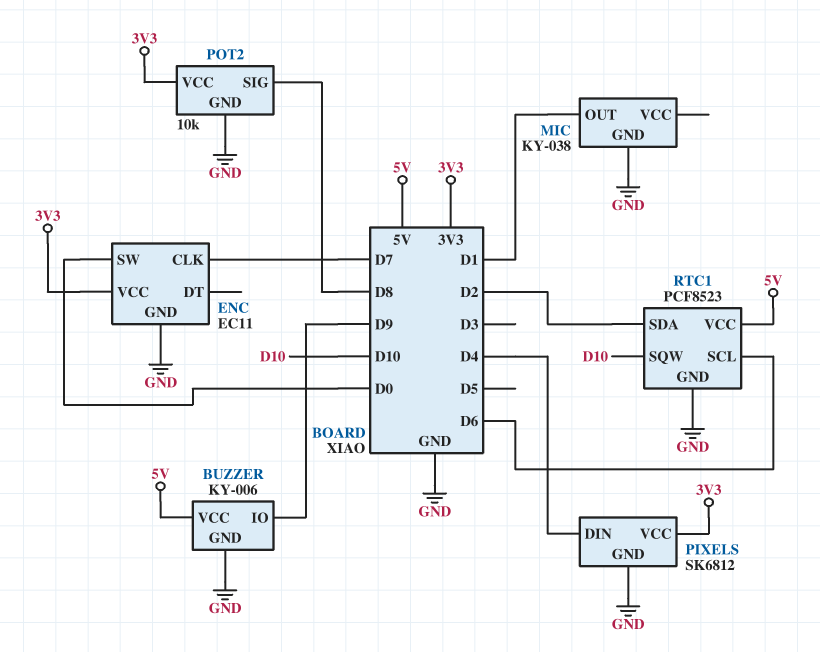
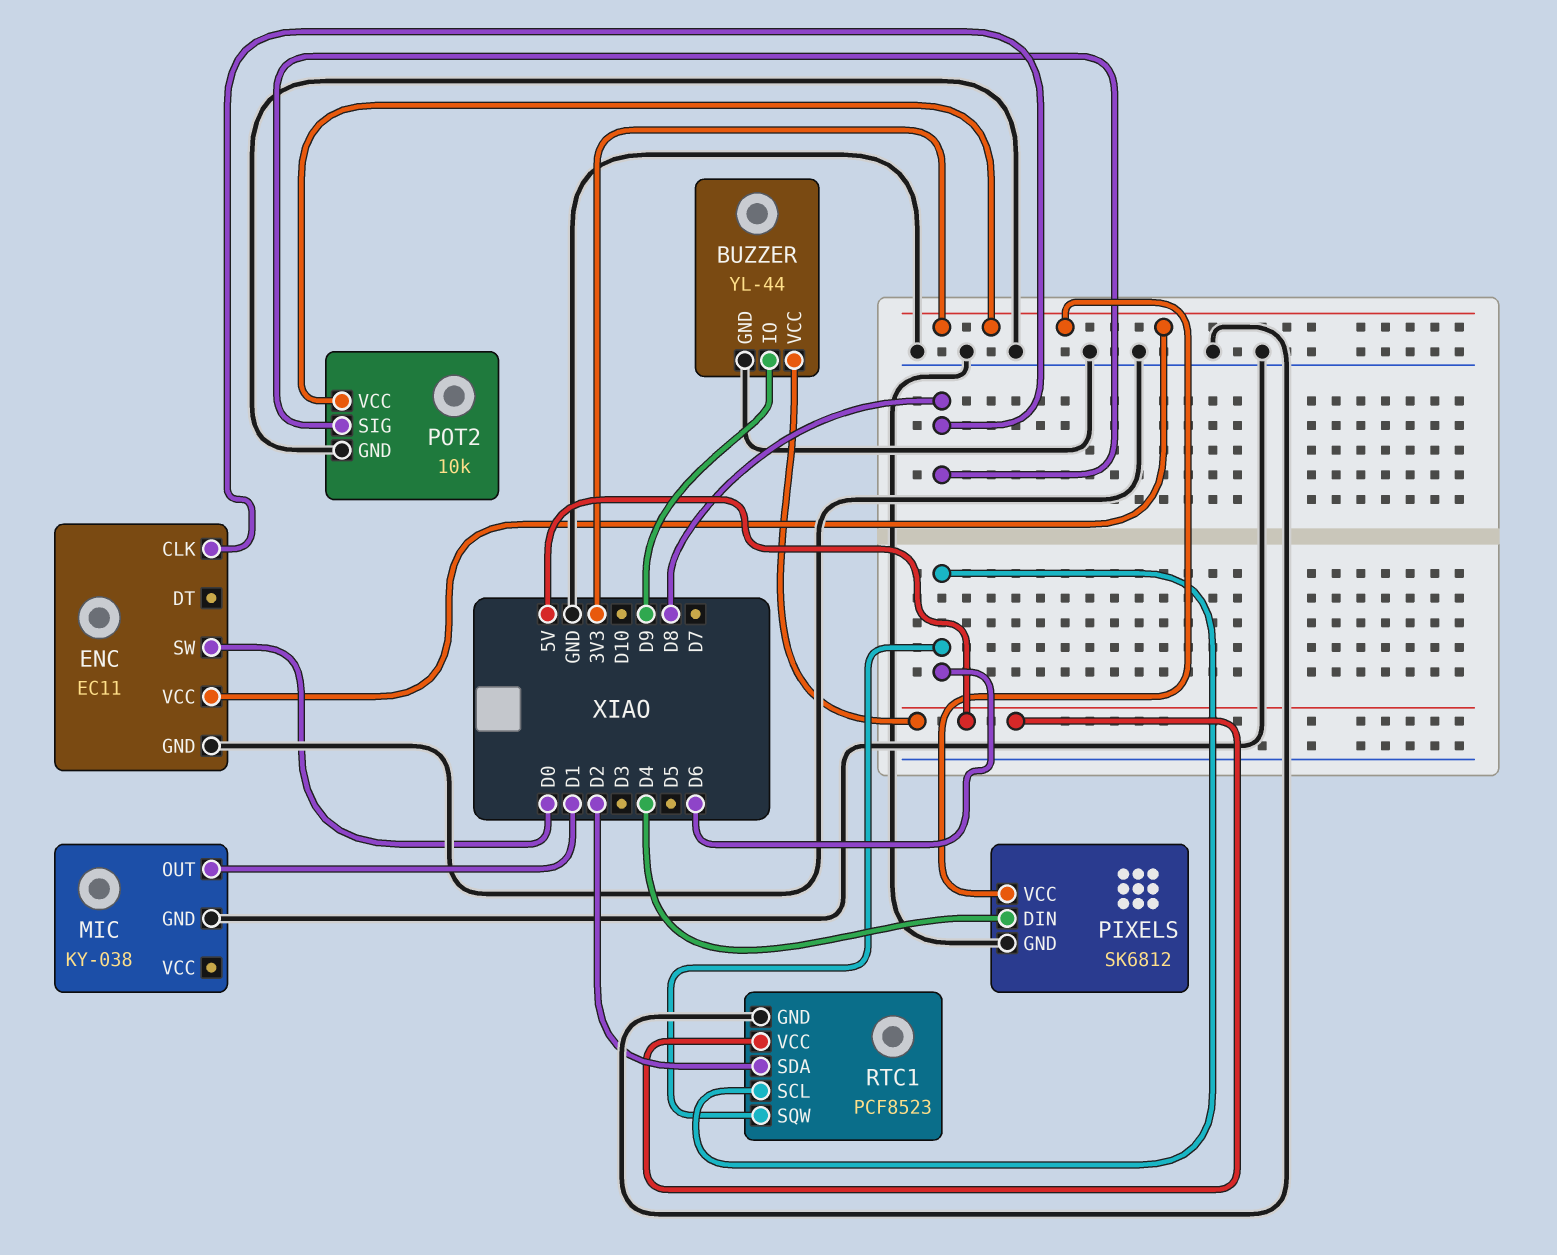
BUZZER: KY-006 -> YL-44
ENC pin CLK: D7 -> D8
RTC1 pin SQW: D10 -> D6

